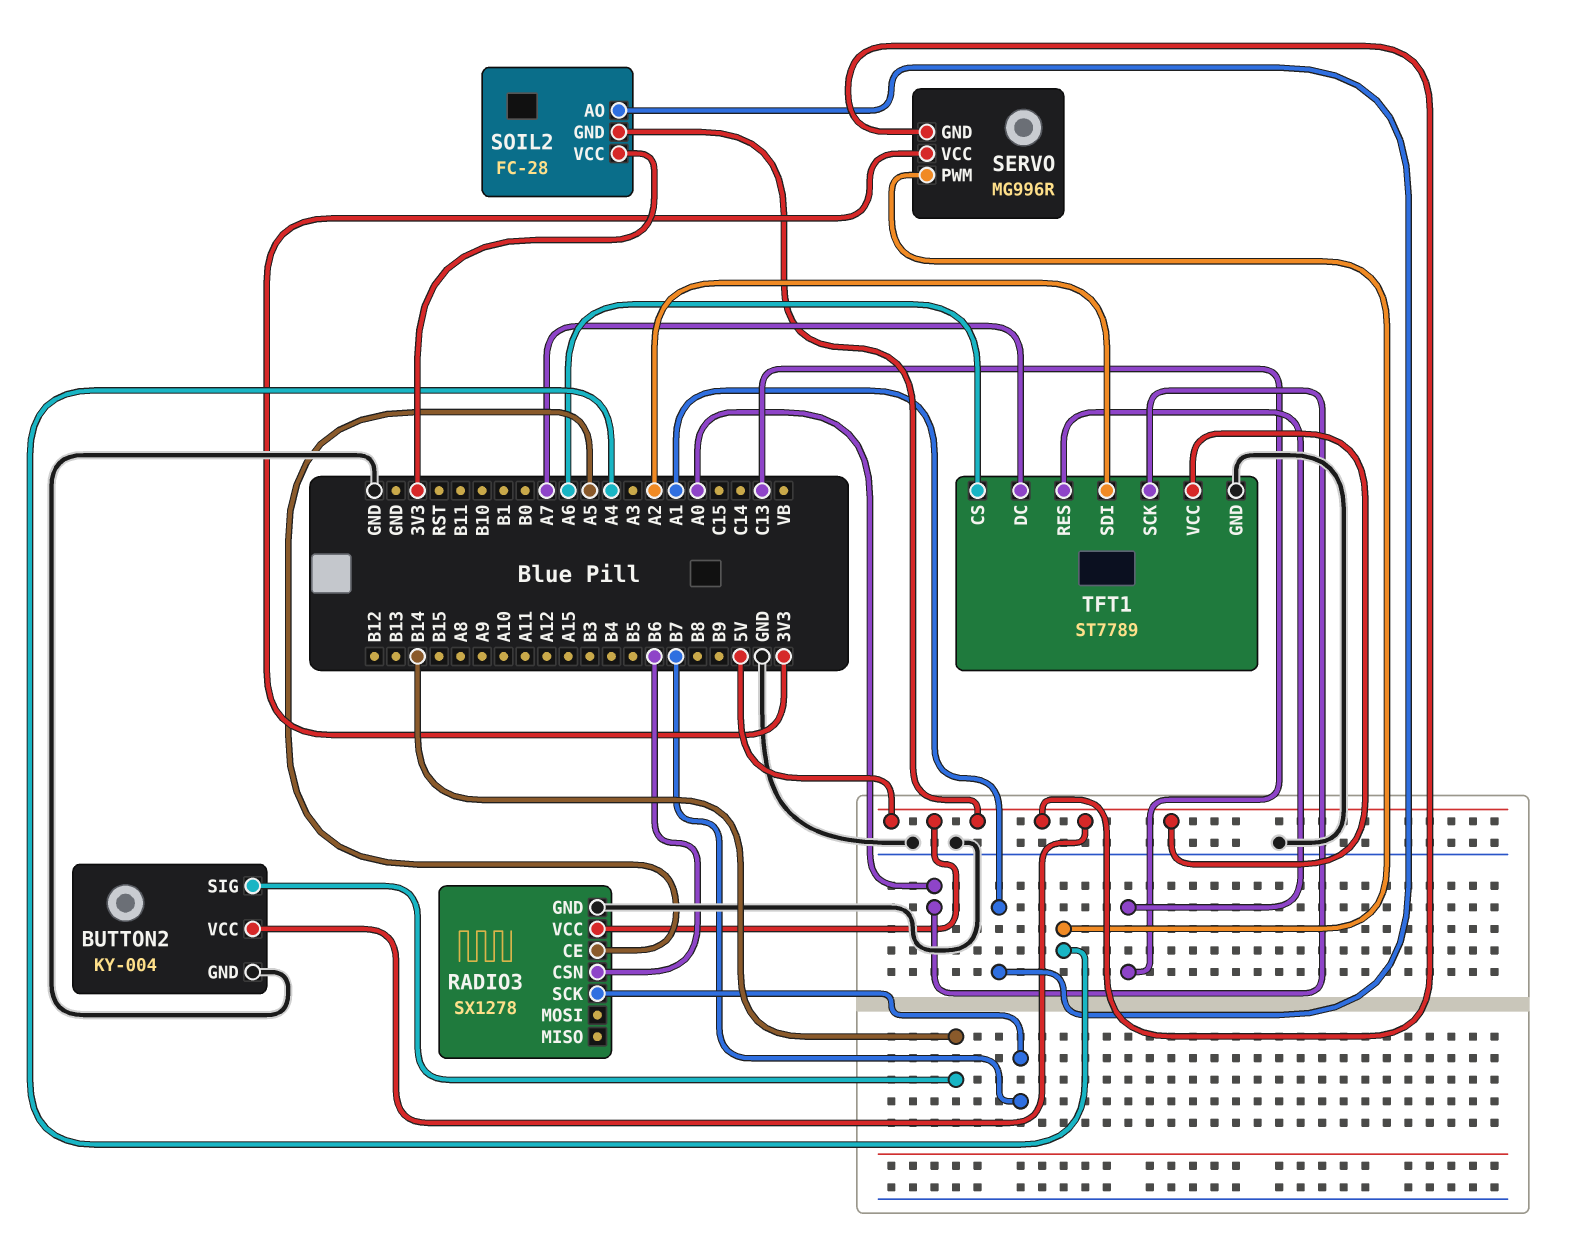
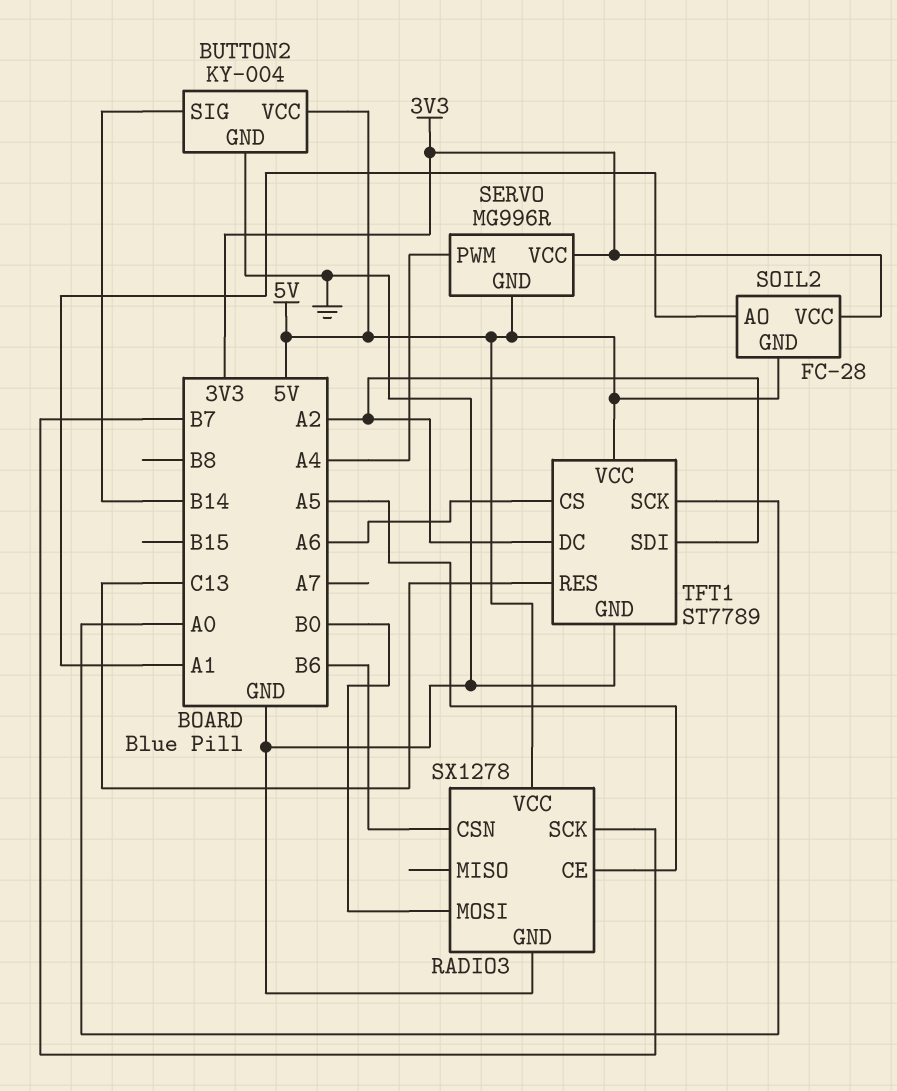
RADIO3 pin MOSI: none -> B0
TFT1 pin DC: A7 -> A2

